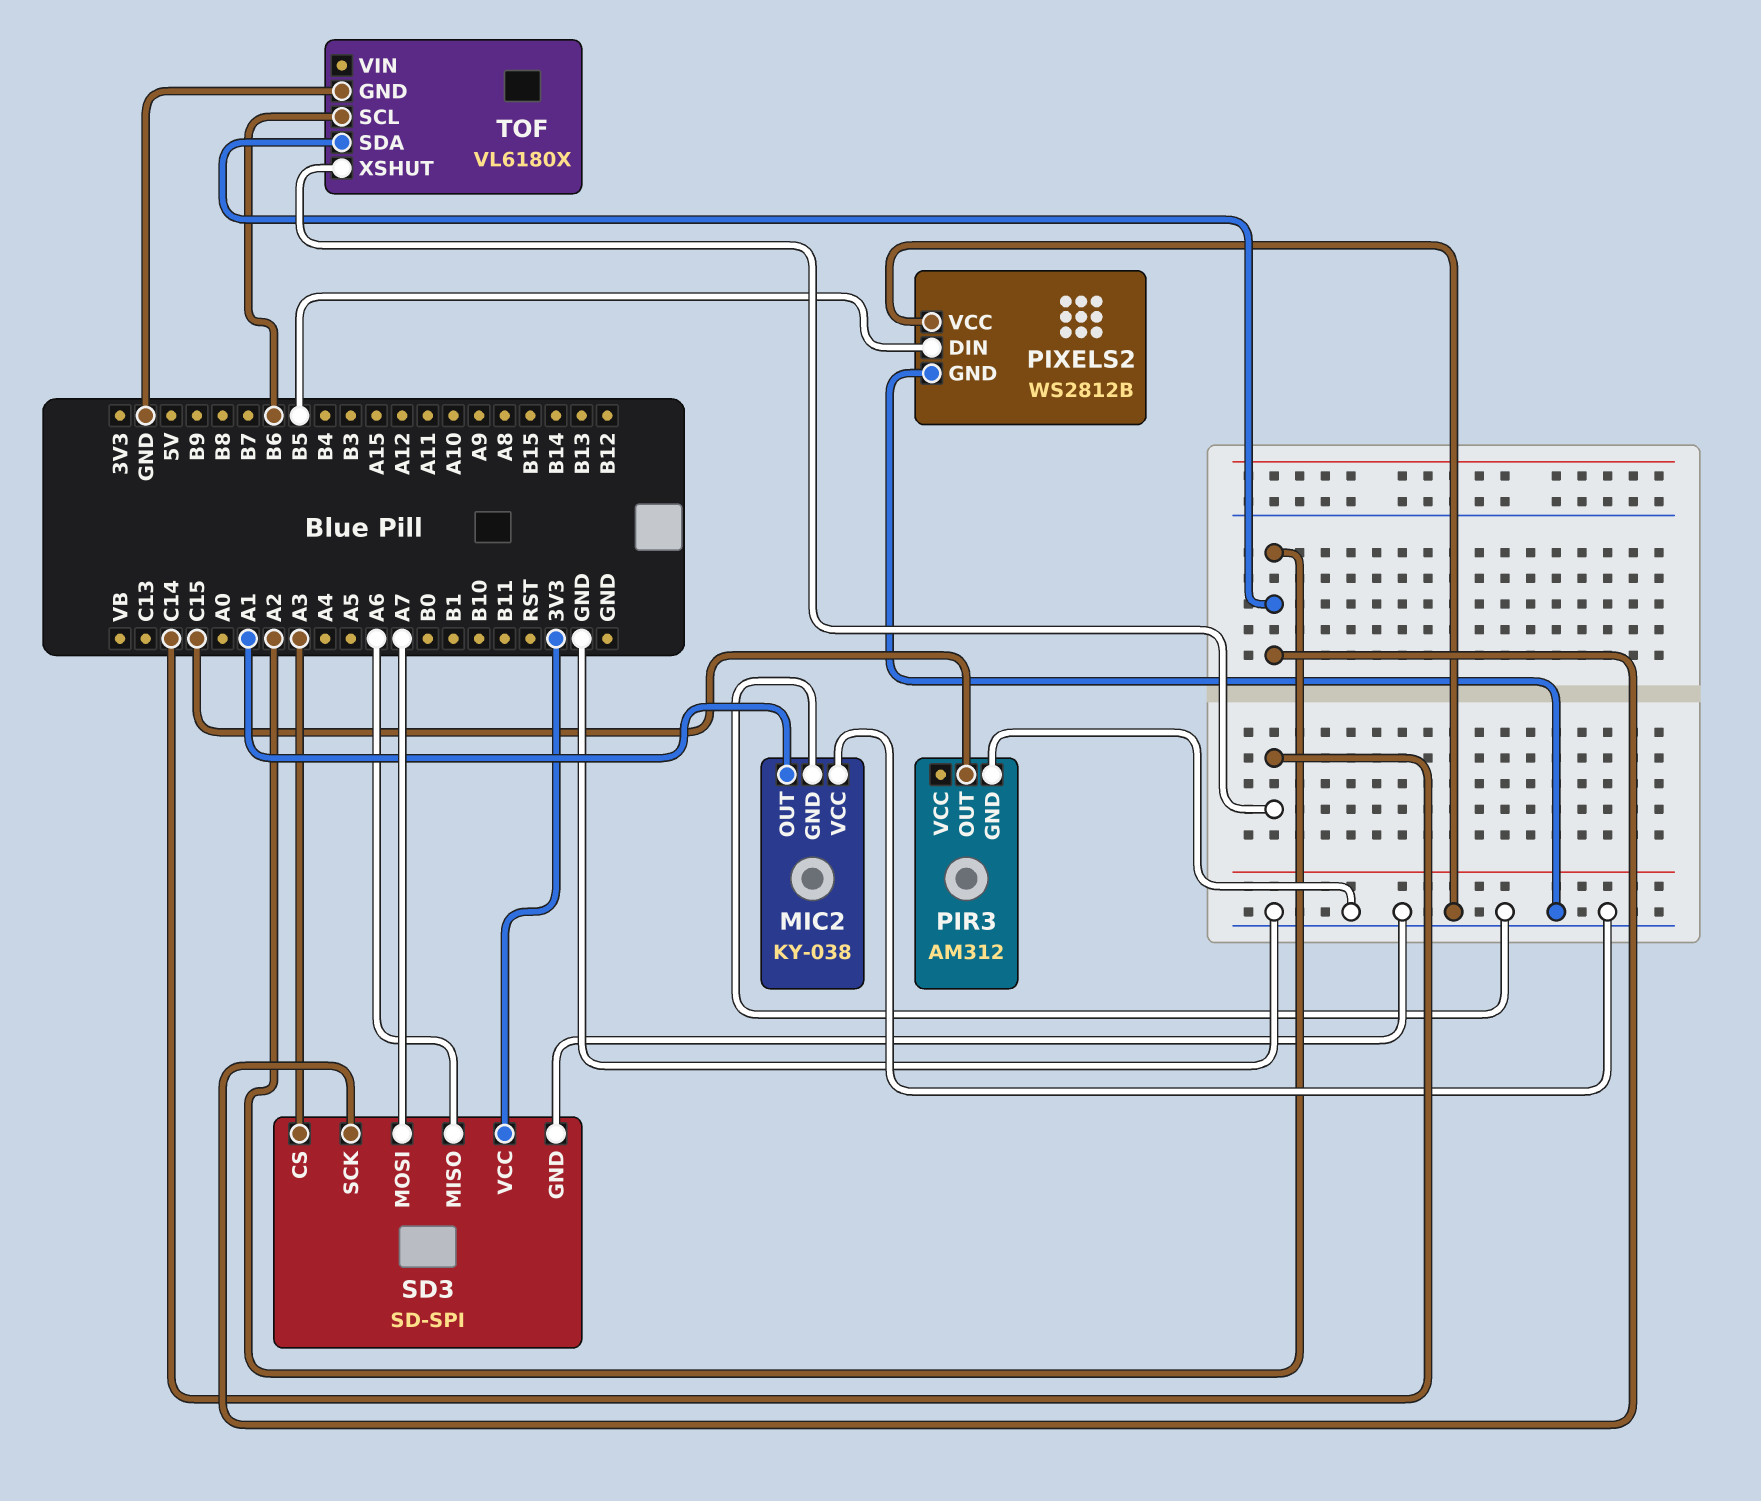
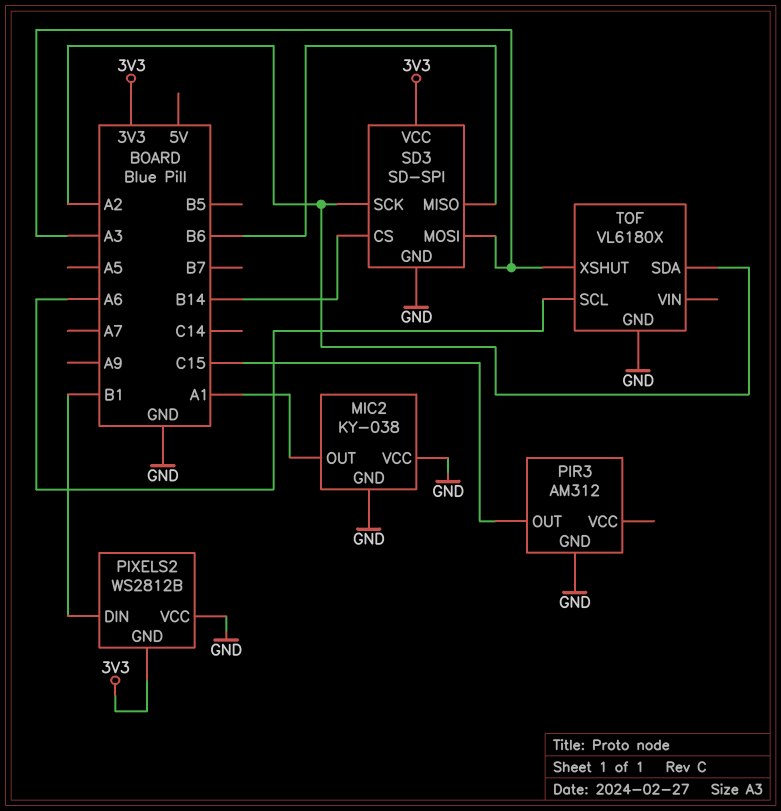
PIXELS2 pin DIN: B5 -> B1
PIXELS2 pin GND: GND -> 3V3
SD3 pin CS: A3 -> B14
SD3 pin MISO: A6 -> B6
SD3 pin MOSI: A7 -> A3
TOF pin SCL: B6 -> A6
TOF pin XSHUT: C14 -> A3

